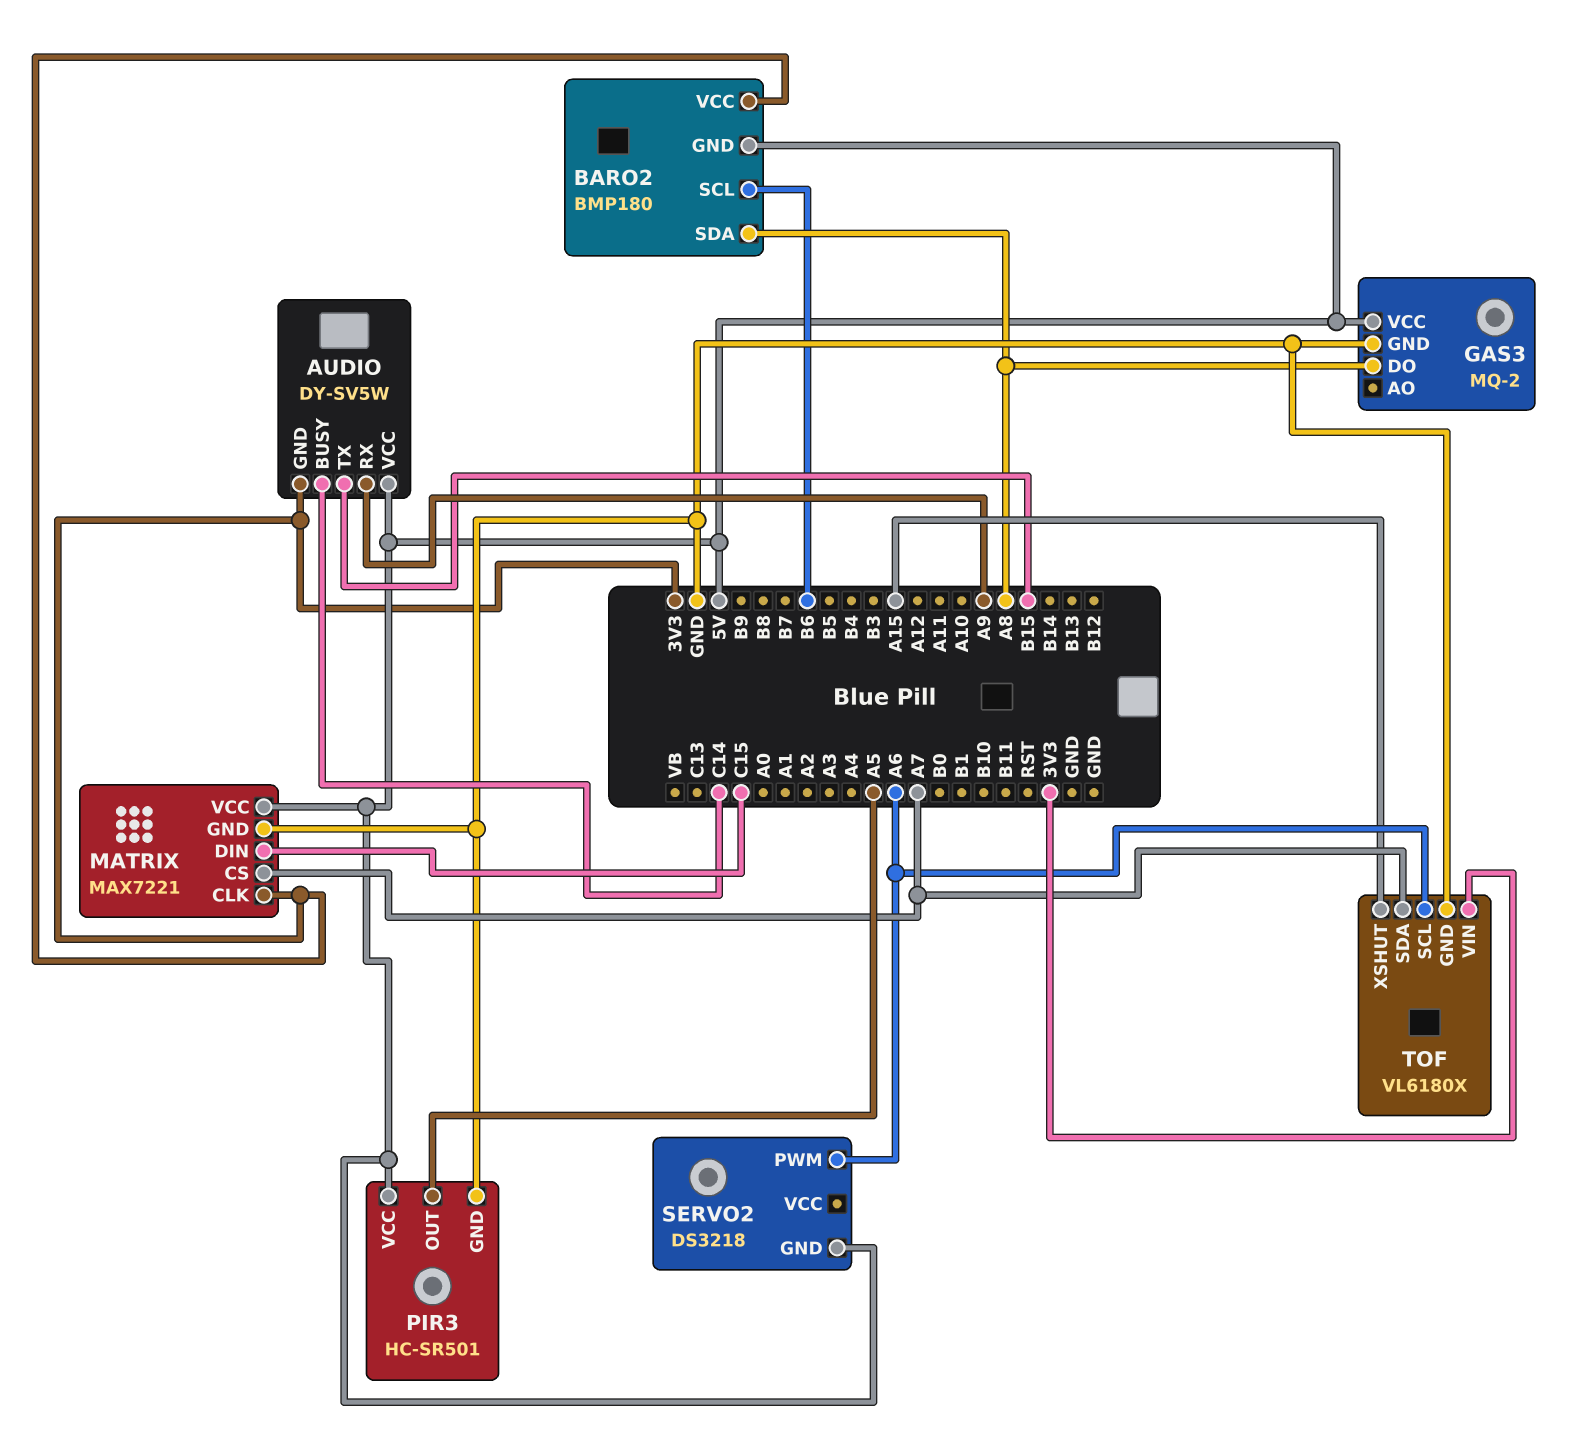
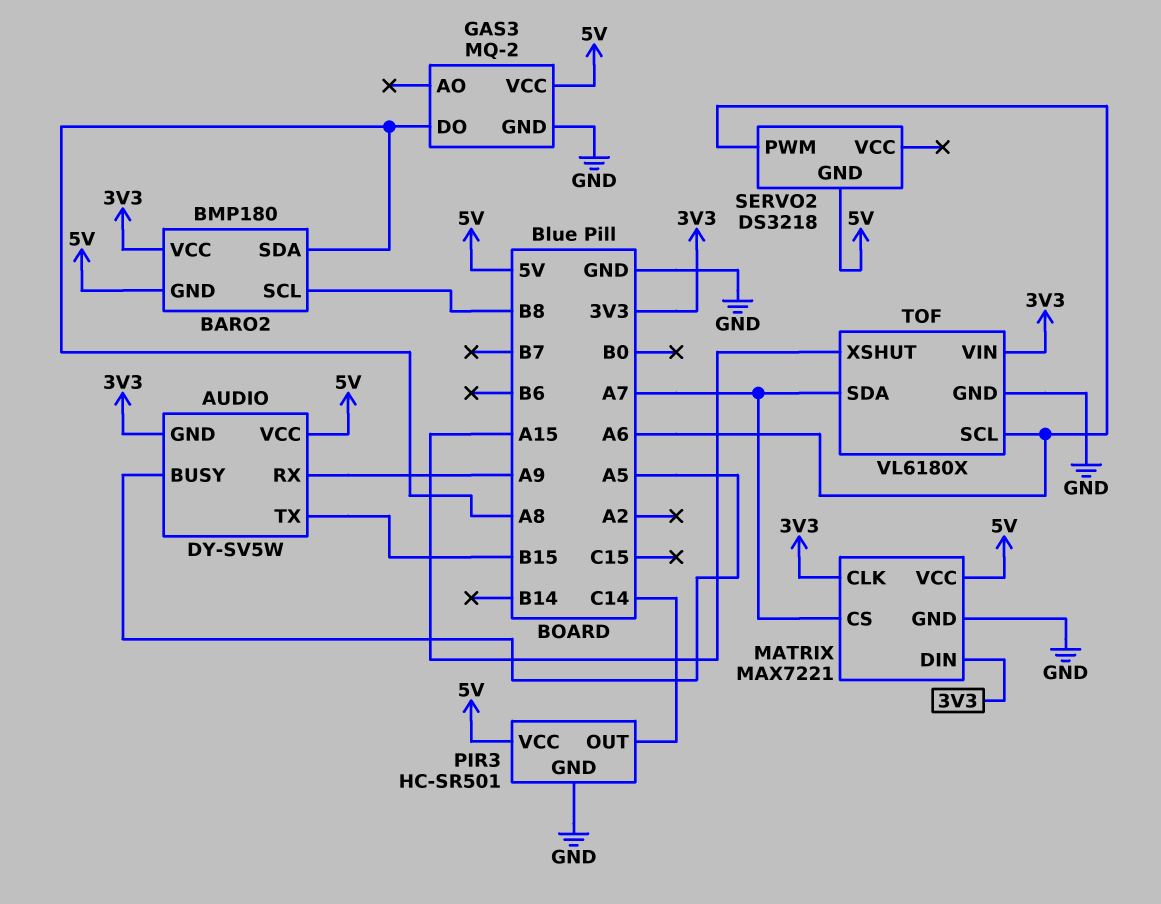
AUDIO pin BUSY: C14 -> A5
BARO2 pin SCL: B6 -> B8
MATRIX pin DIN: C15 -> 3V3
PIR3 pin OUT: A5 -> C14

